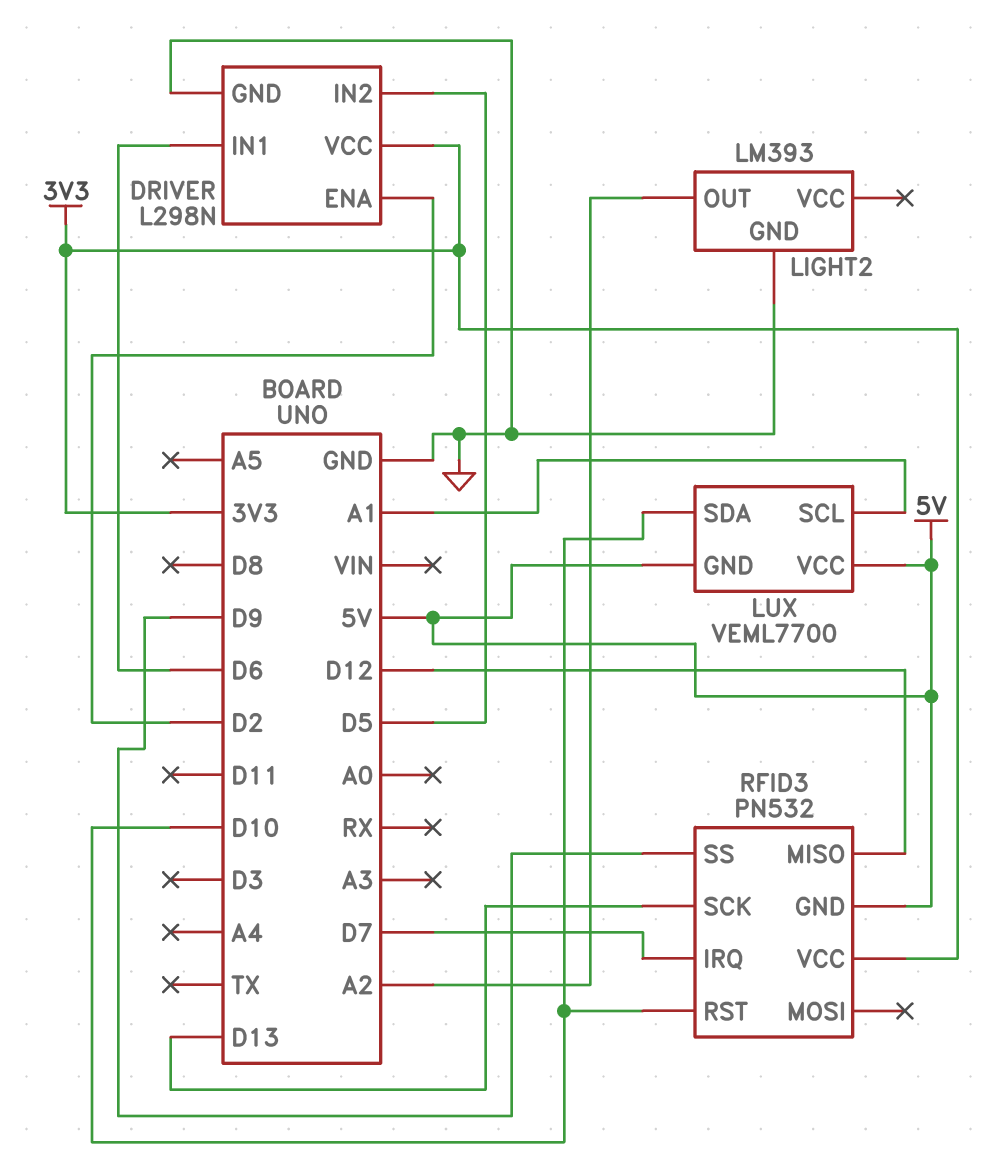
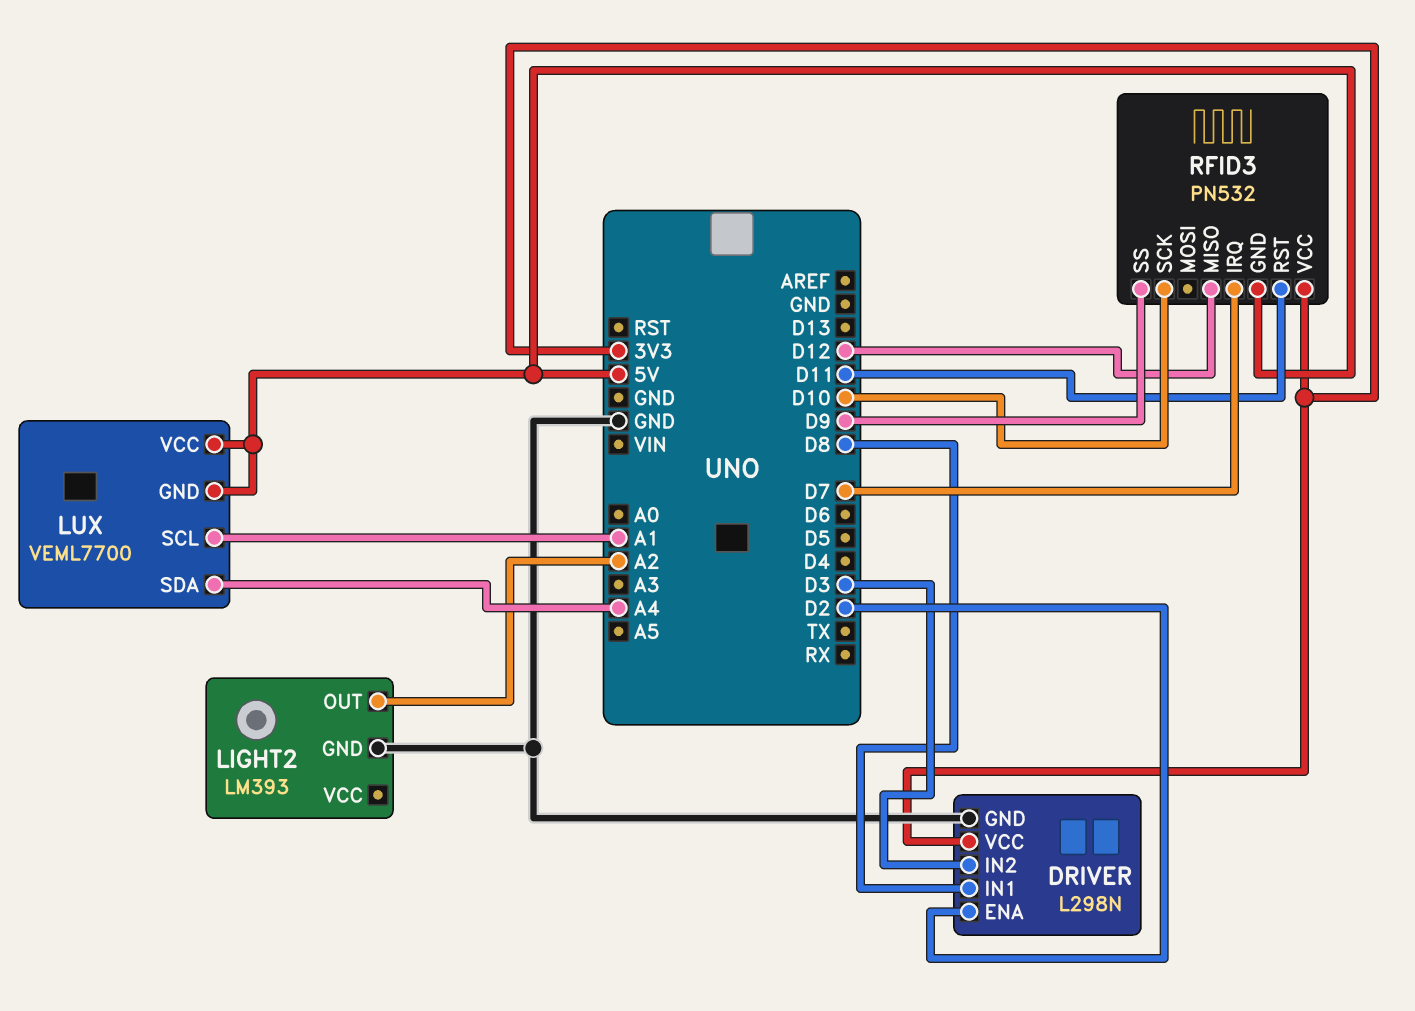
DRIVER pin IN1: D6 -> D8
DRIVER pin IN2: D5 -> D3
LUX pin SDA: D10 -> A4
RFID3 pin RST: D10 -> D11
RFID3 pin SCK: D13 -> D10

